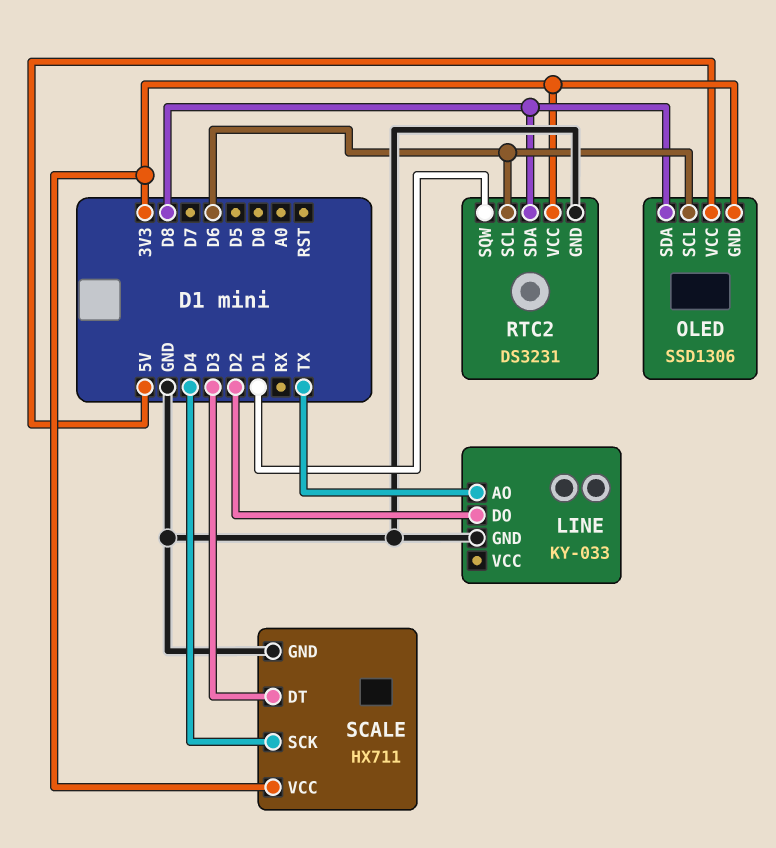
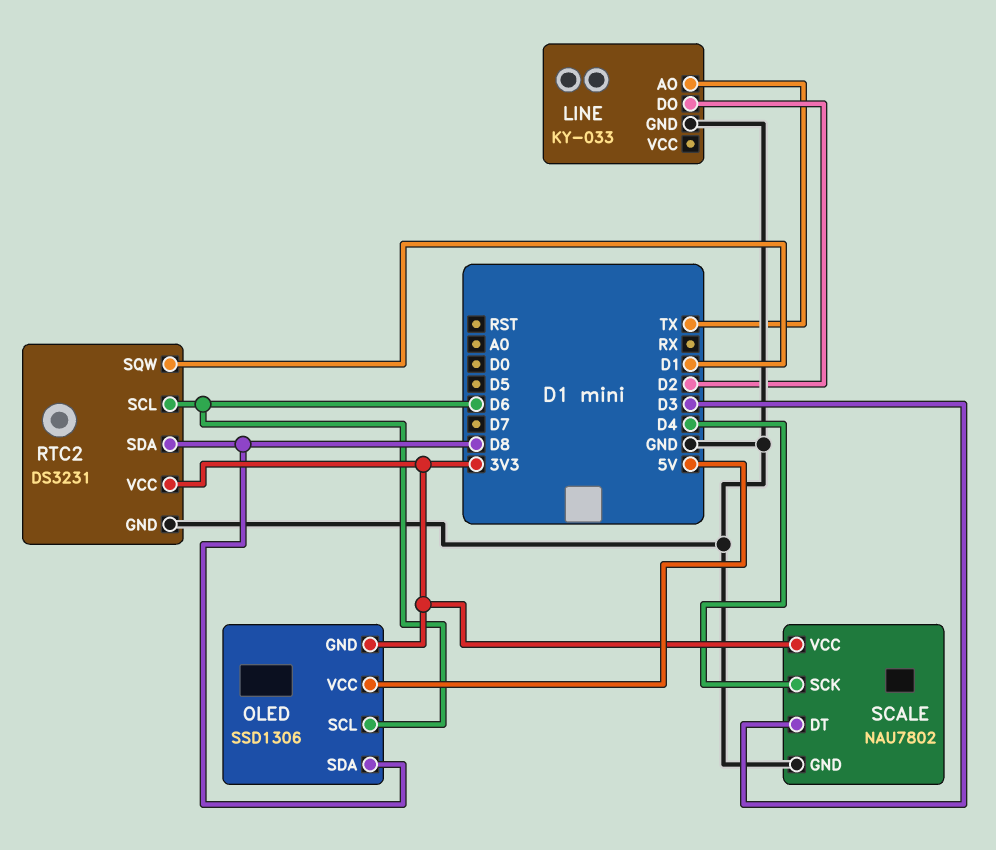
SCALE: HX711 -> NAU7802

